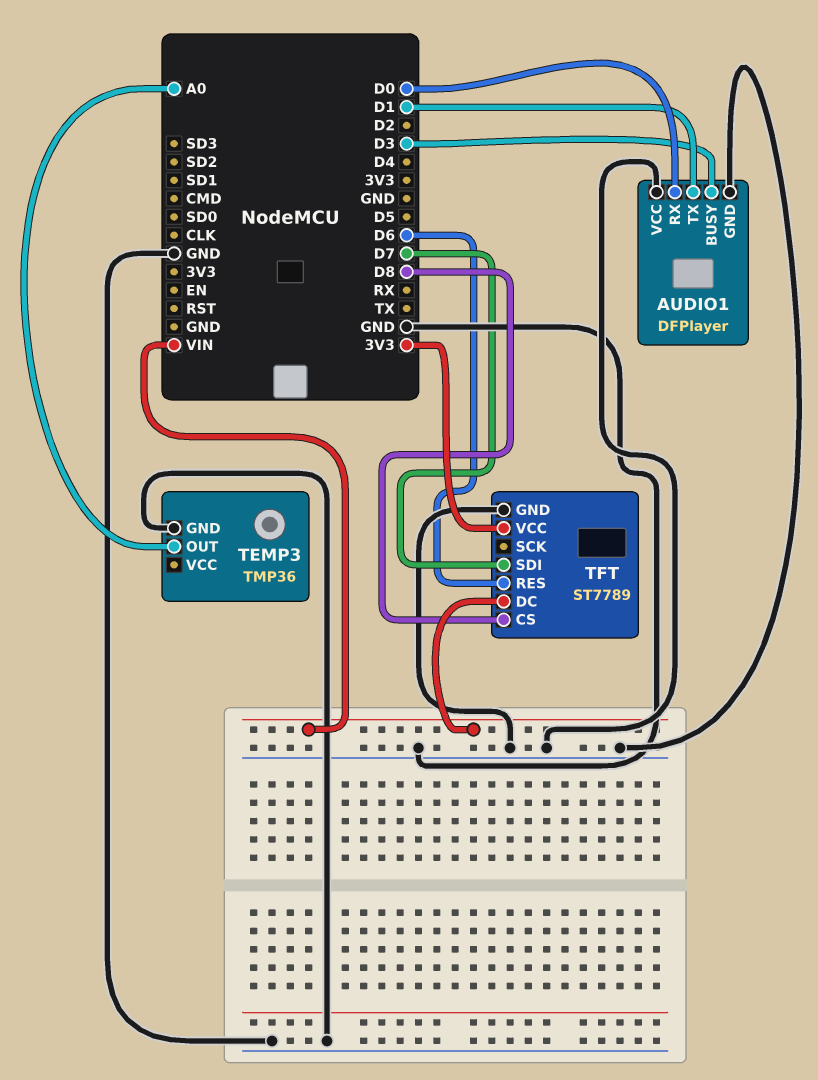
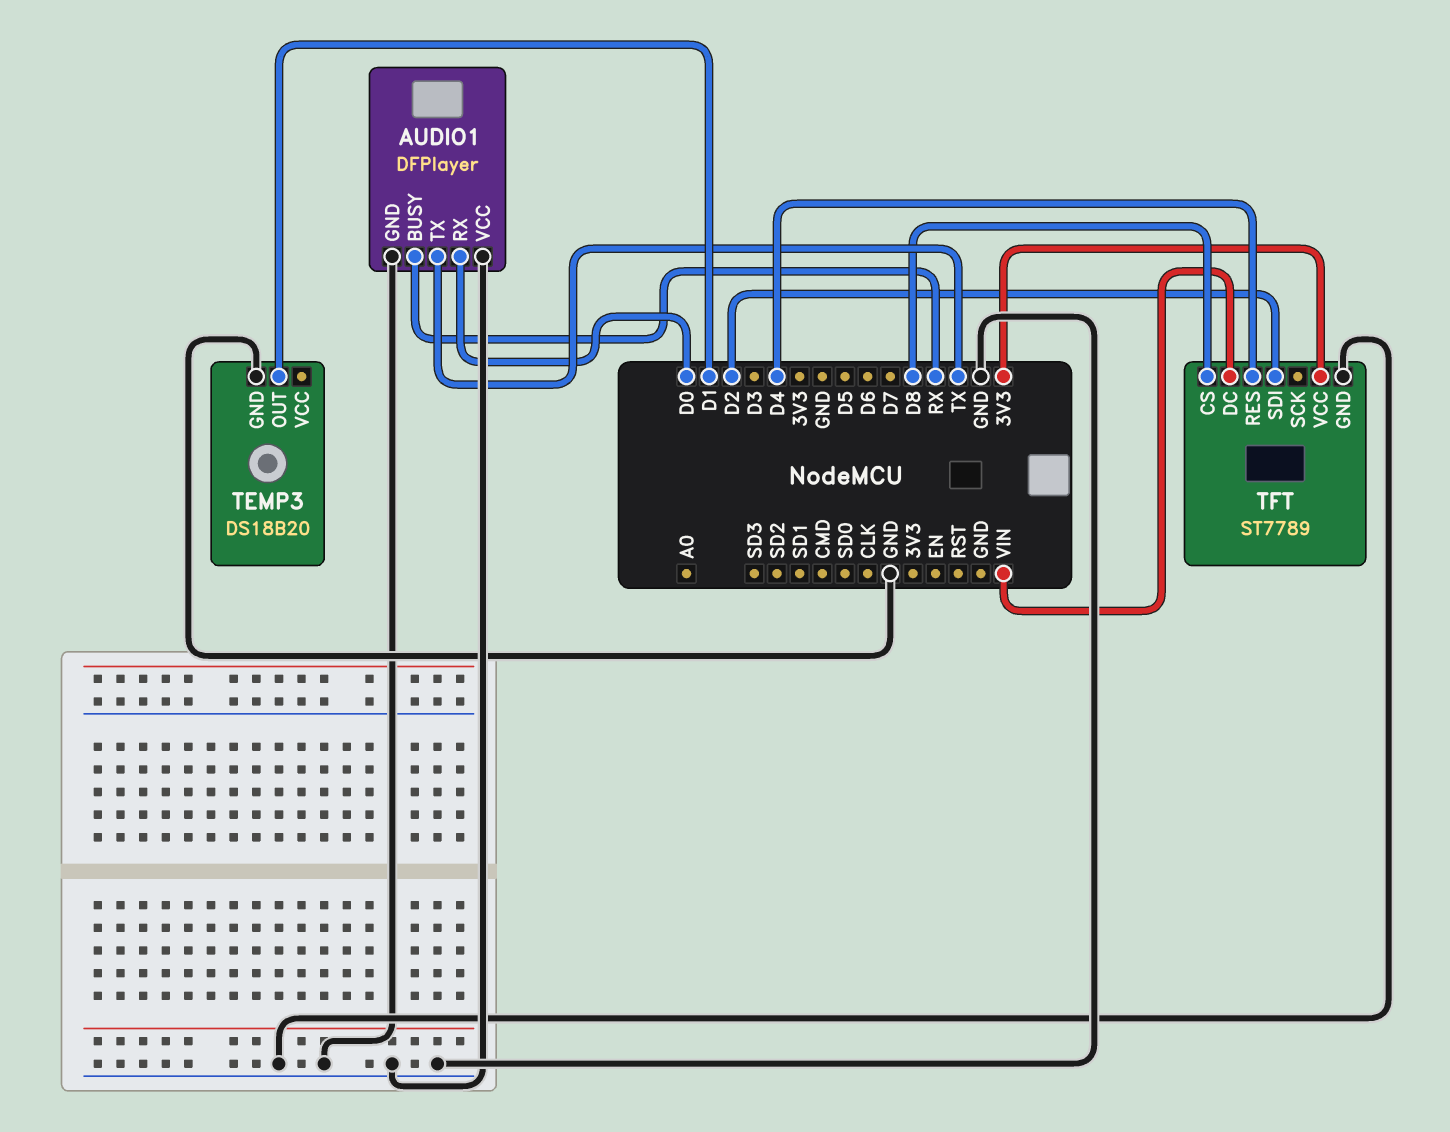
AUDIO1 pin BUSY: D3 -> RX
AUDIO1 pin TX: D1 -> TX
TEMP3: TMP36 -> DS18B20
TEMP3 pin OUT: A0 -> D1
TFT pin RES: D6 -> D4
TFT pin SDI: D7 -> D2

